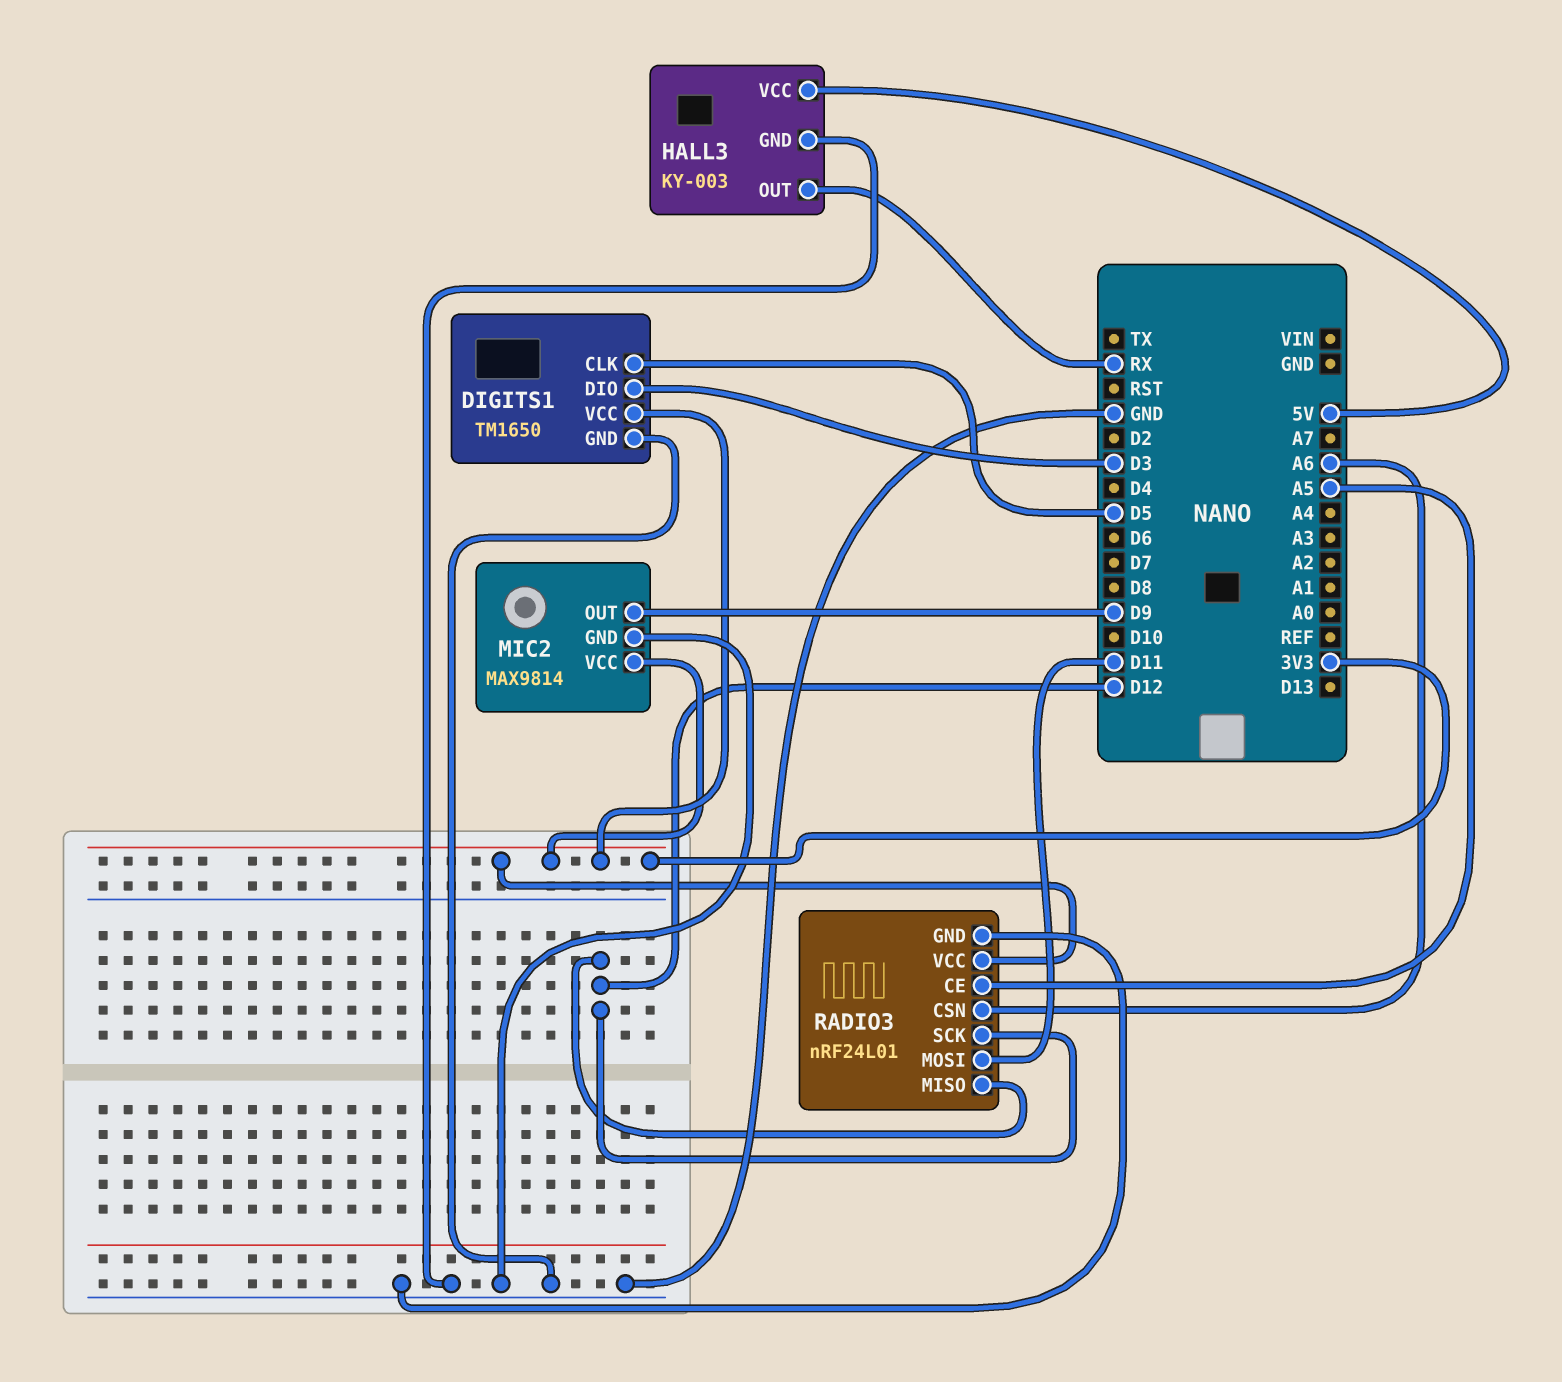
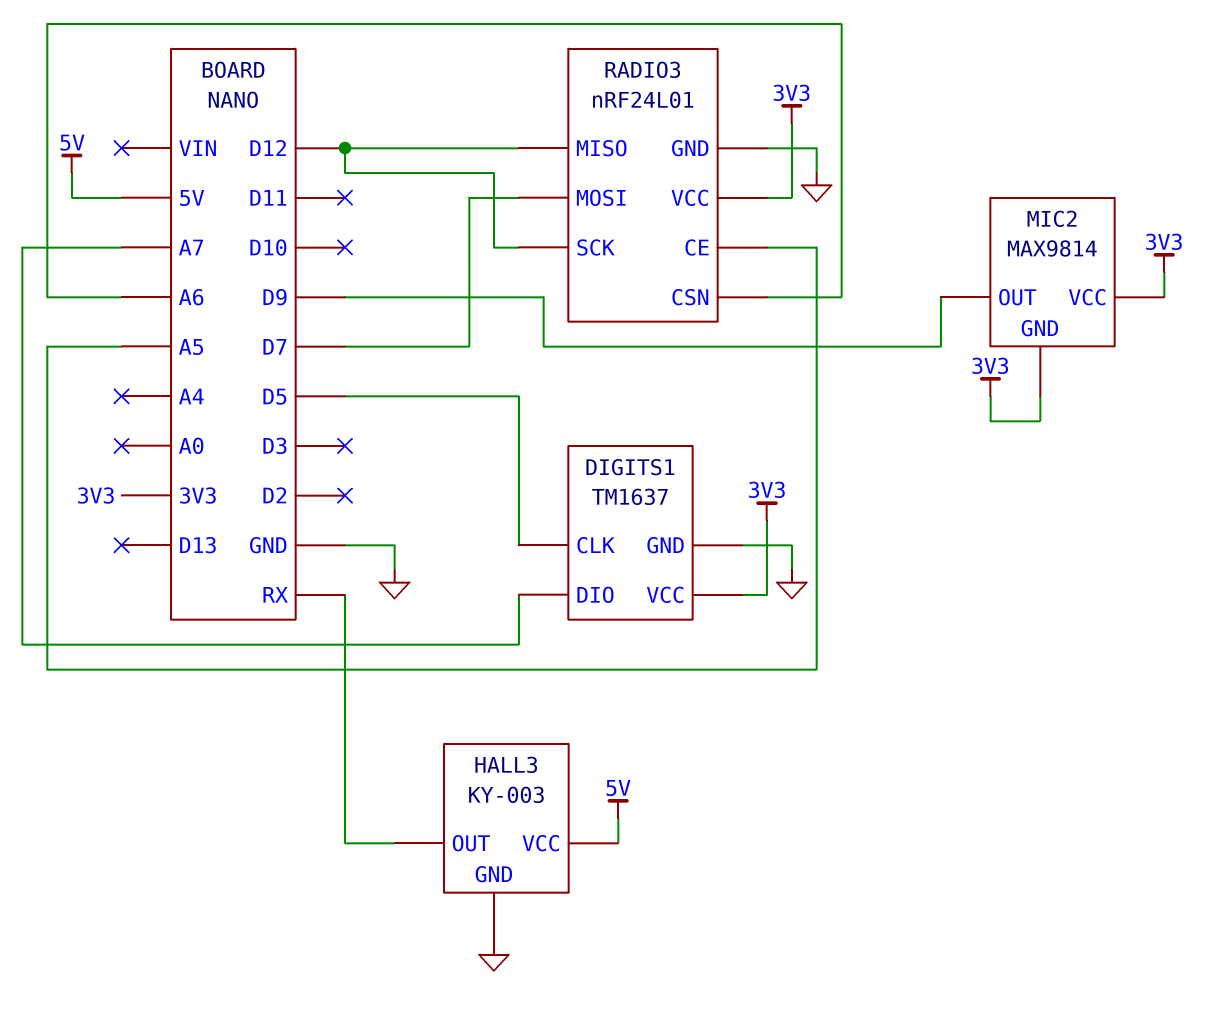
DIGITS1: TM1650 -> TM1637
DIGITS1 pin DIO: D3 -> A7
MIC2 pin GND: GND -> 3V3
RADIO3 pin MOSI: D11 -> D7

